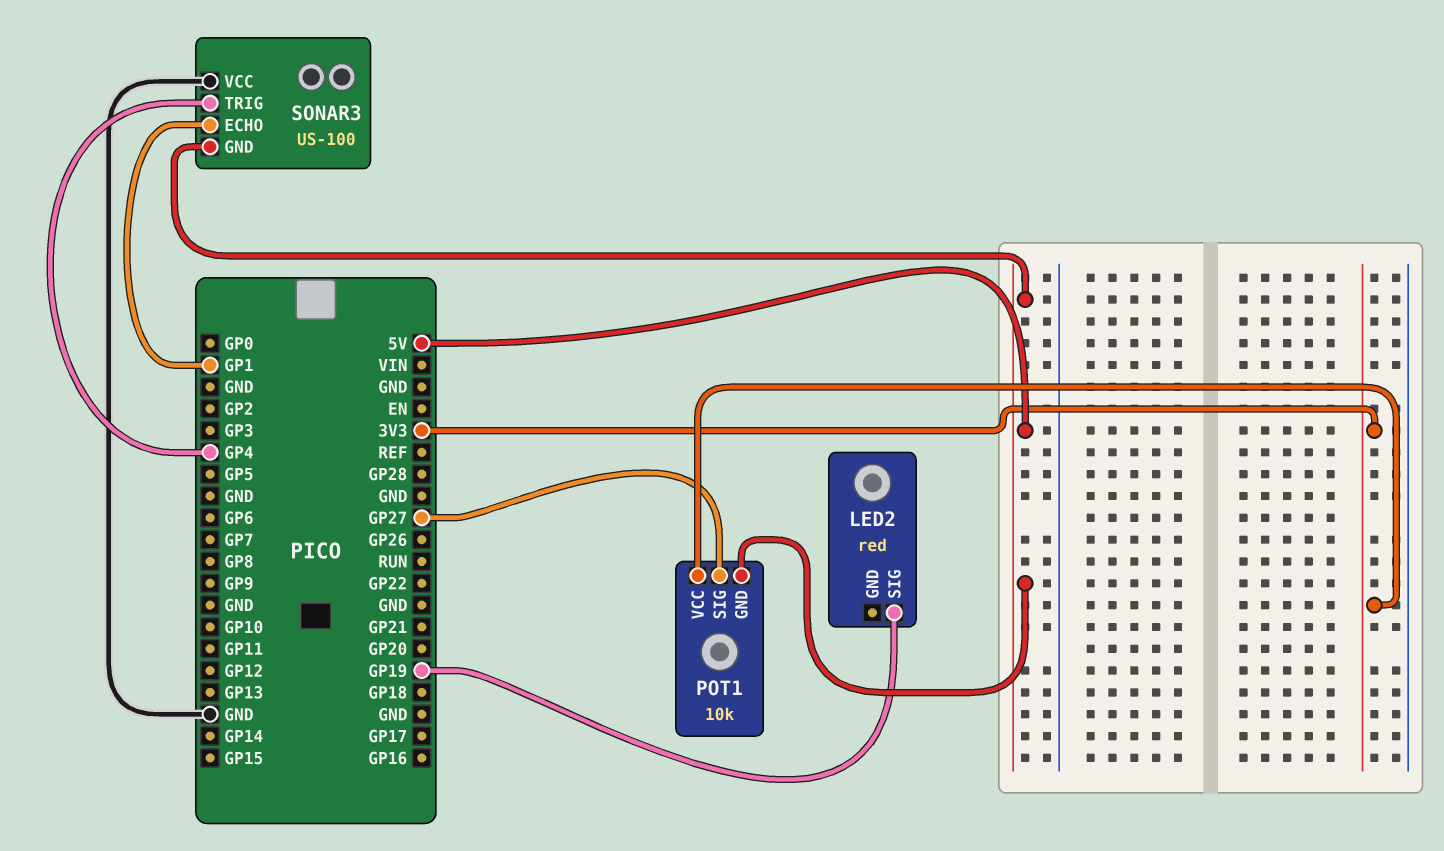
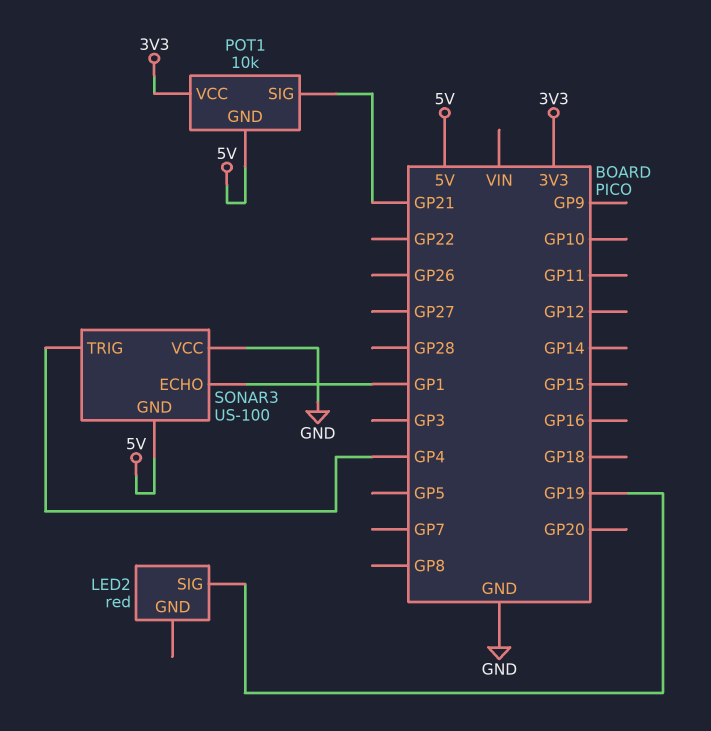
POT1 pin SIG: GP27 -> GP21

